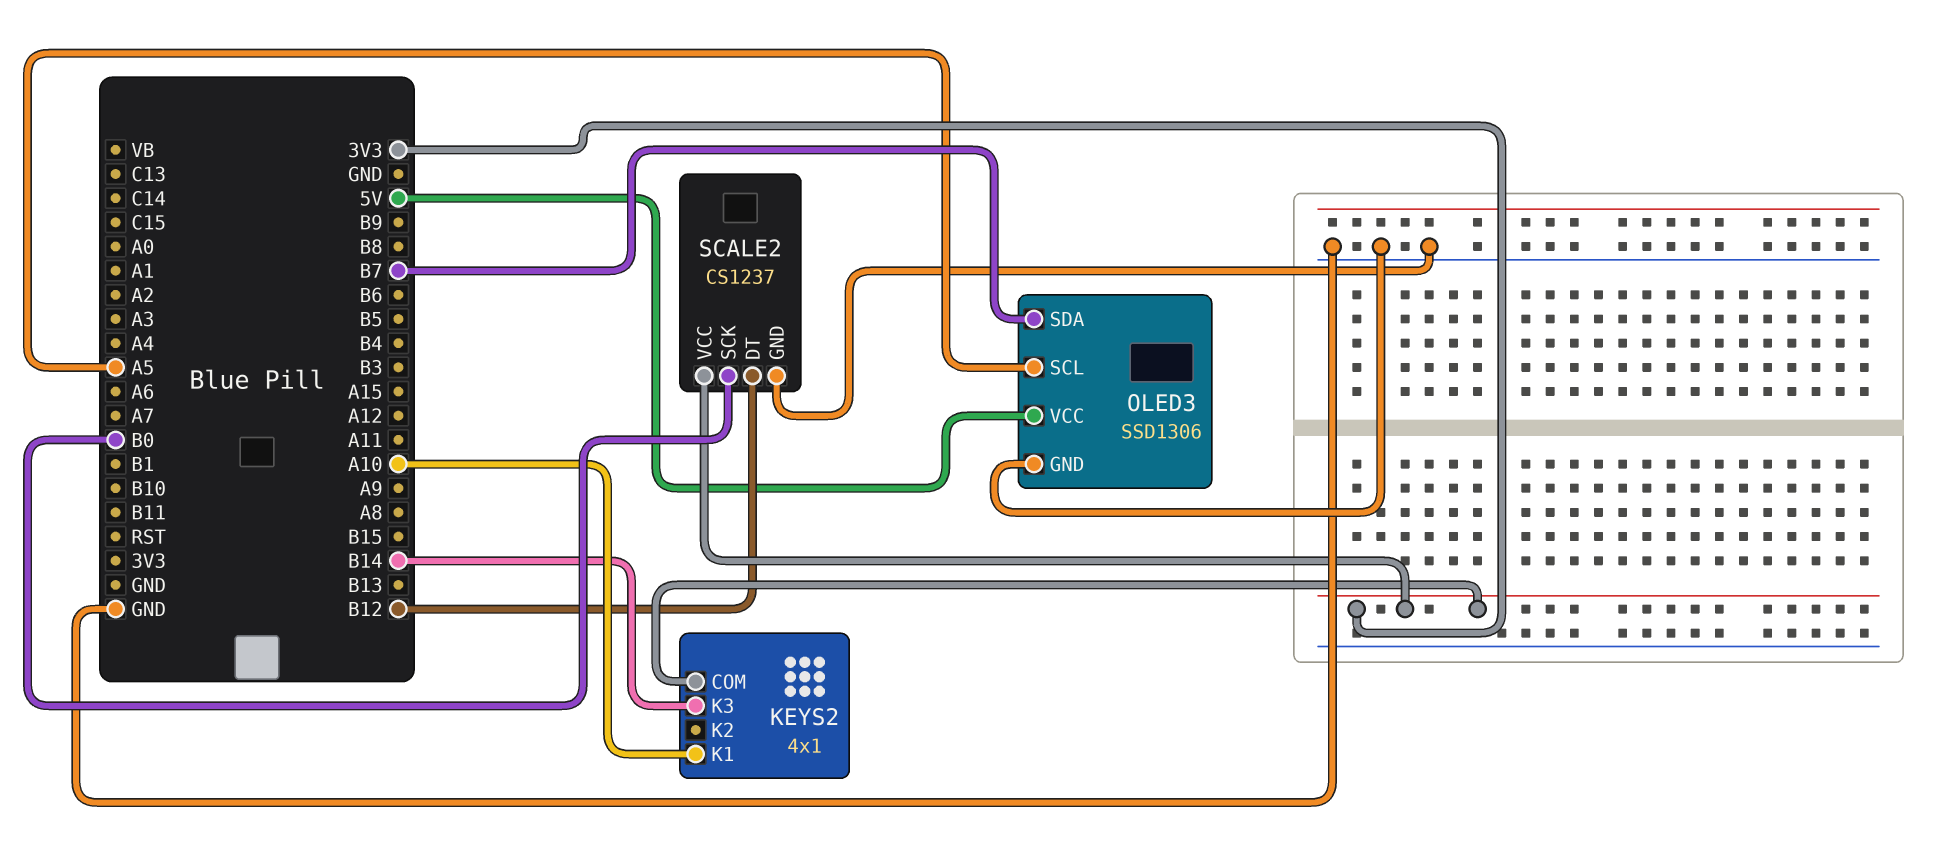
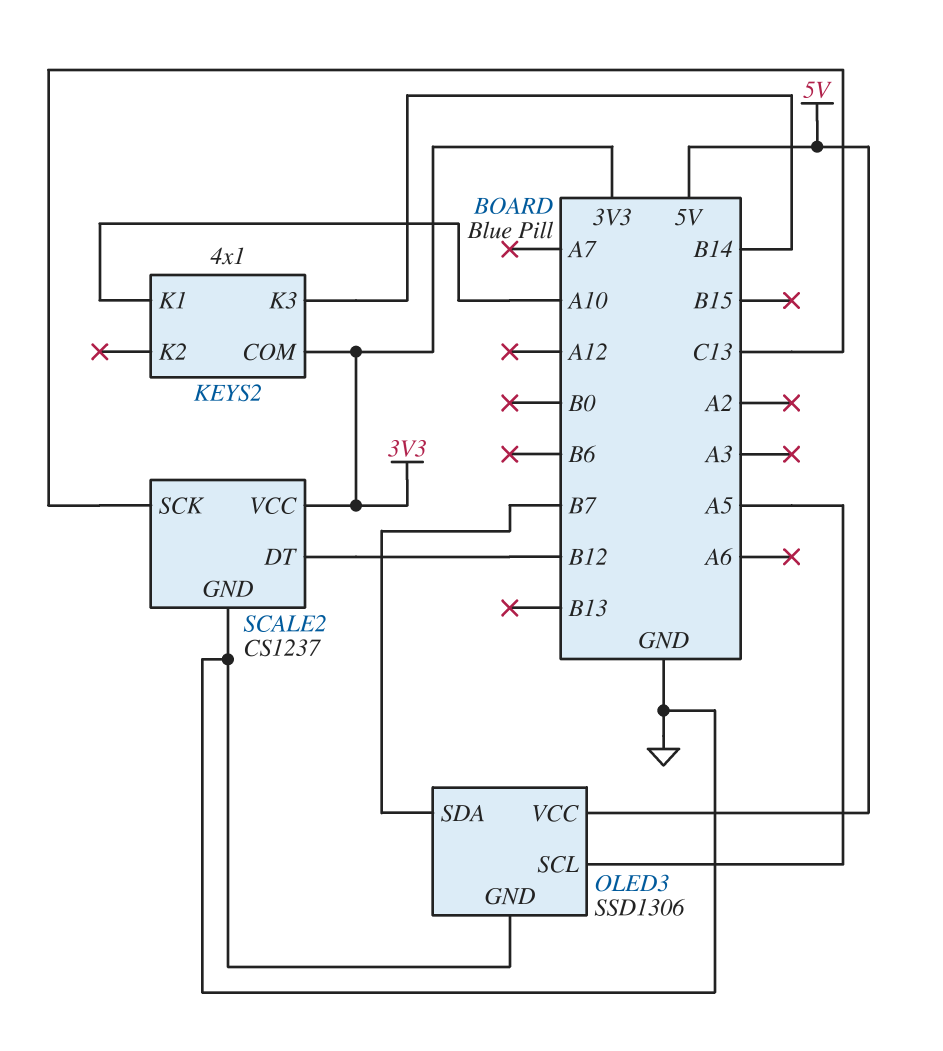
SCALE2 pin SCK: B0 -> C13

